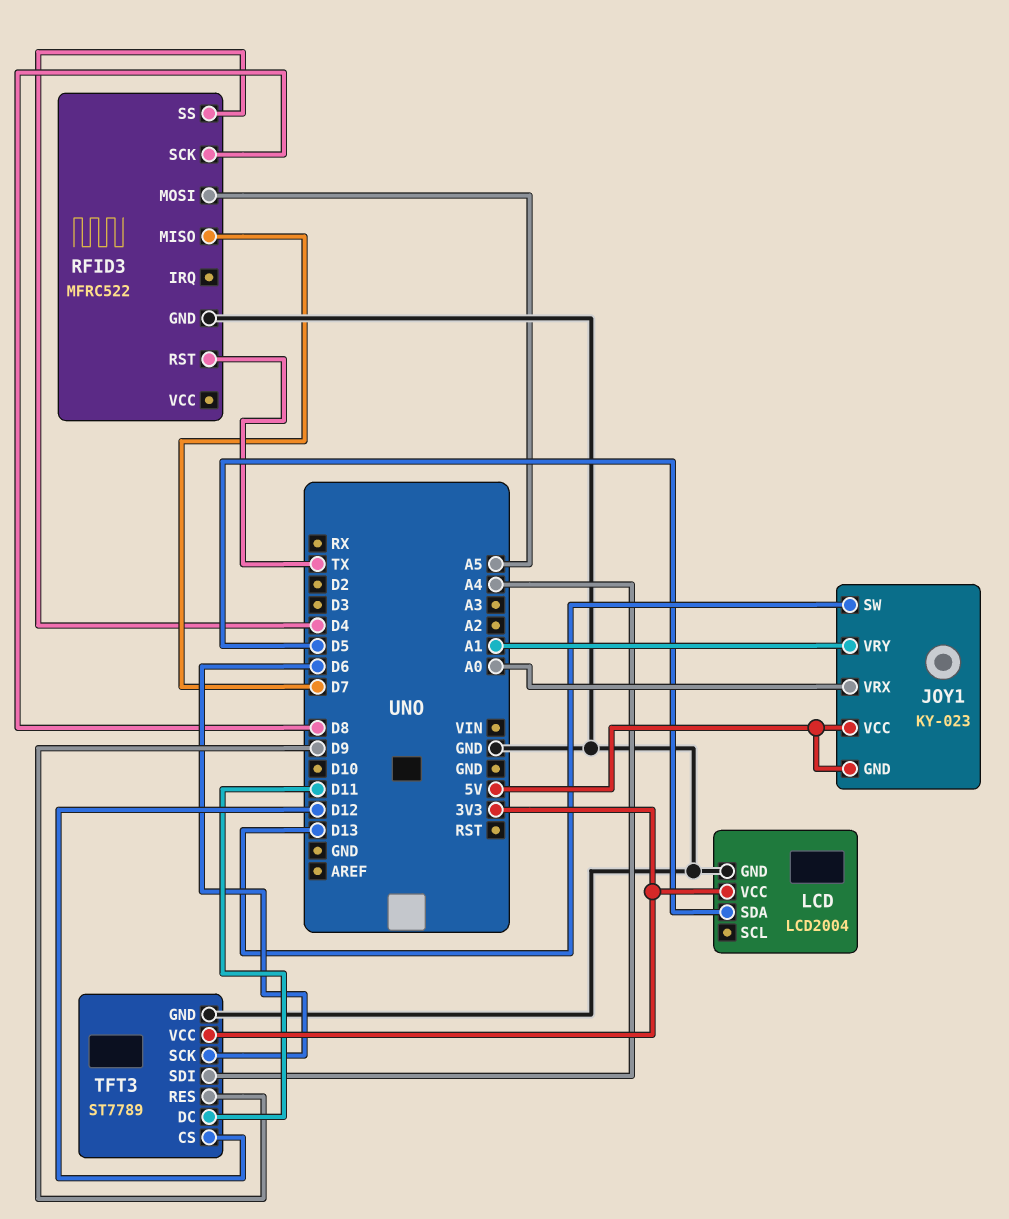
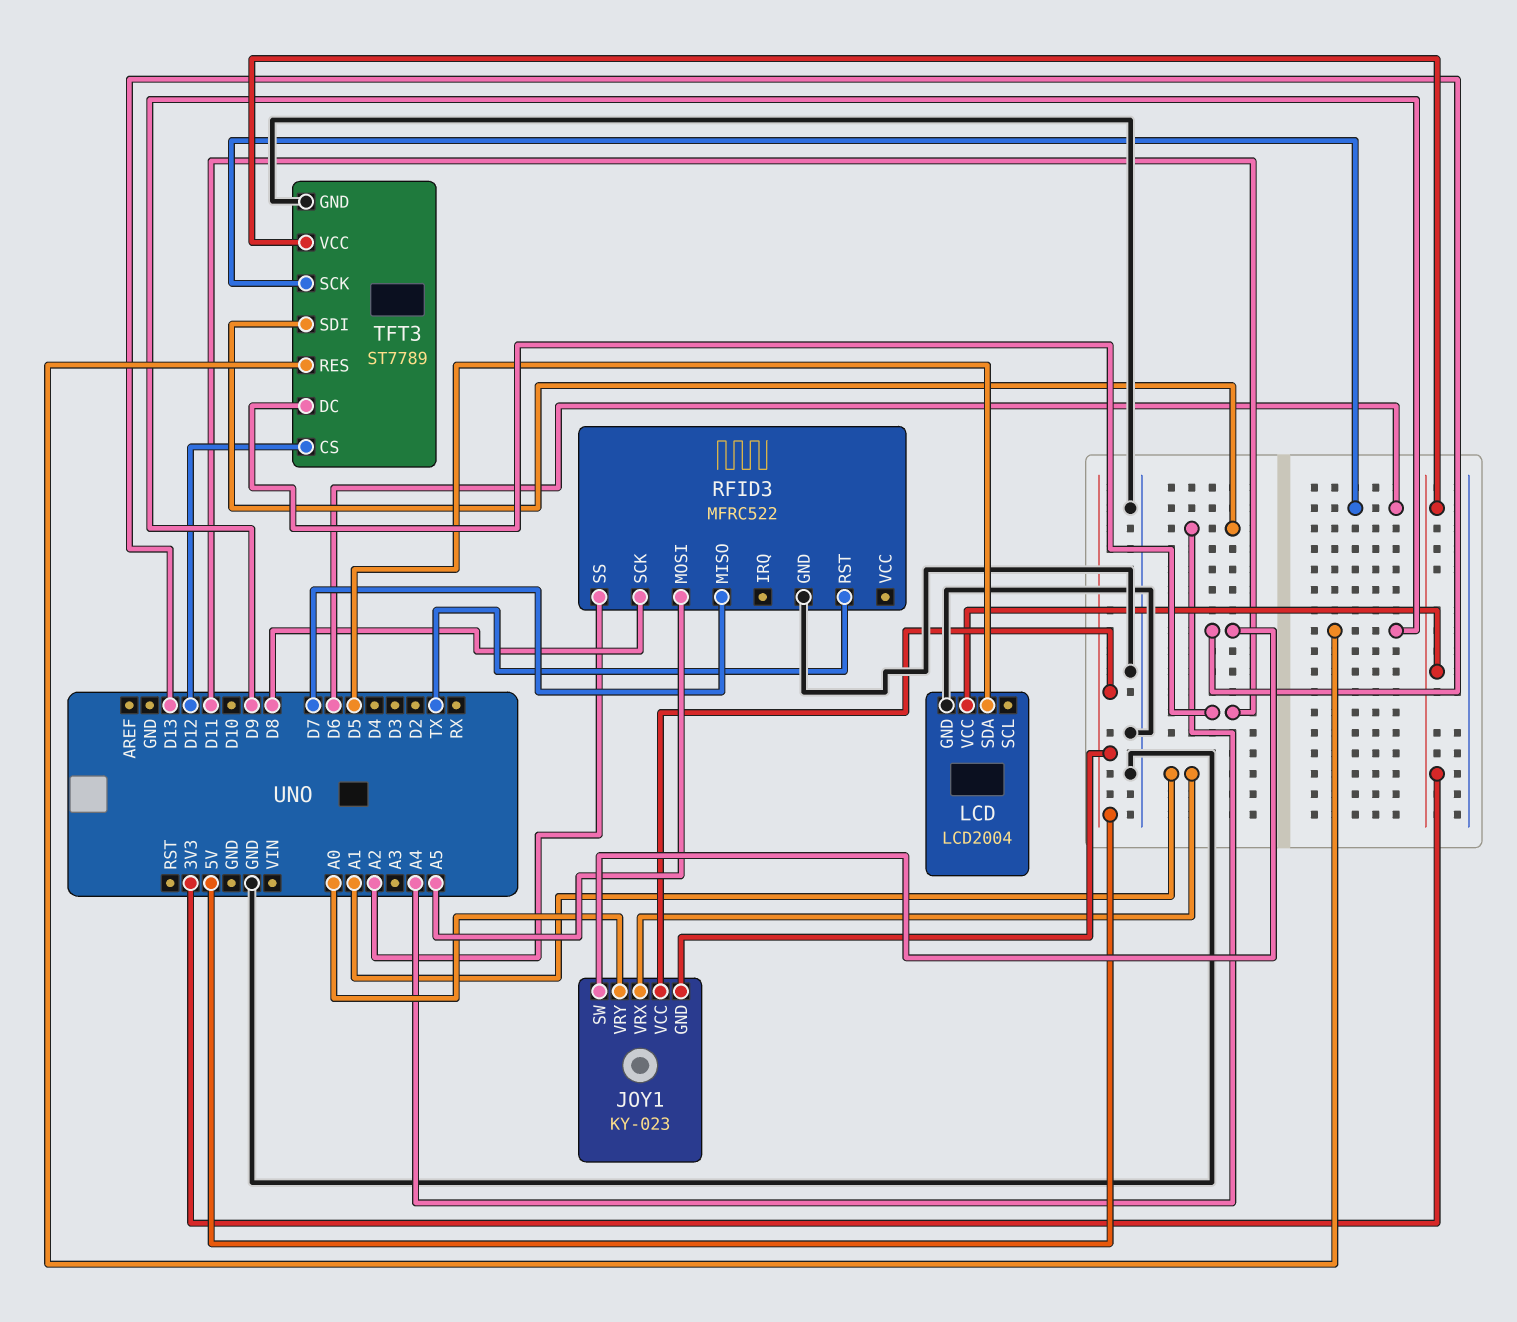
JOY1 pin VRX: A0 -> A1
JOY1 pin VRY: A1 -> A0
RFID3 pin SS: D4 -> A2

